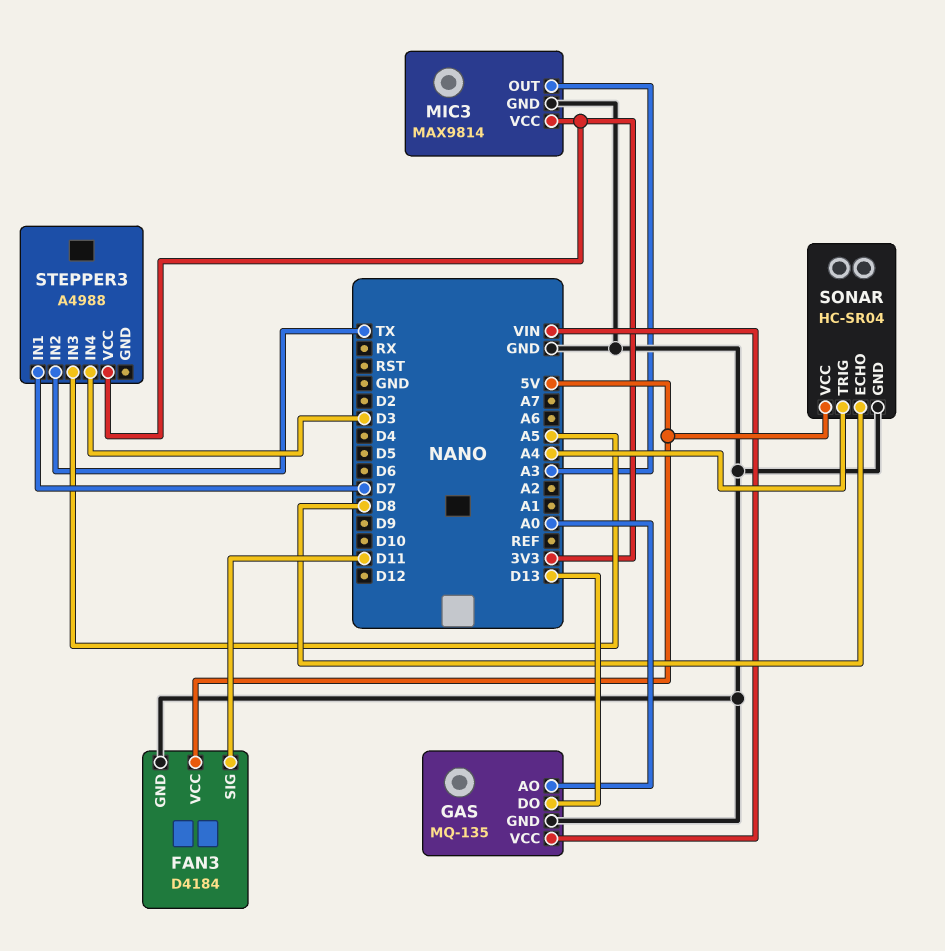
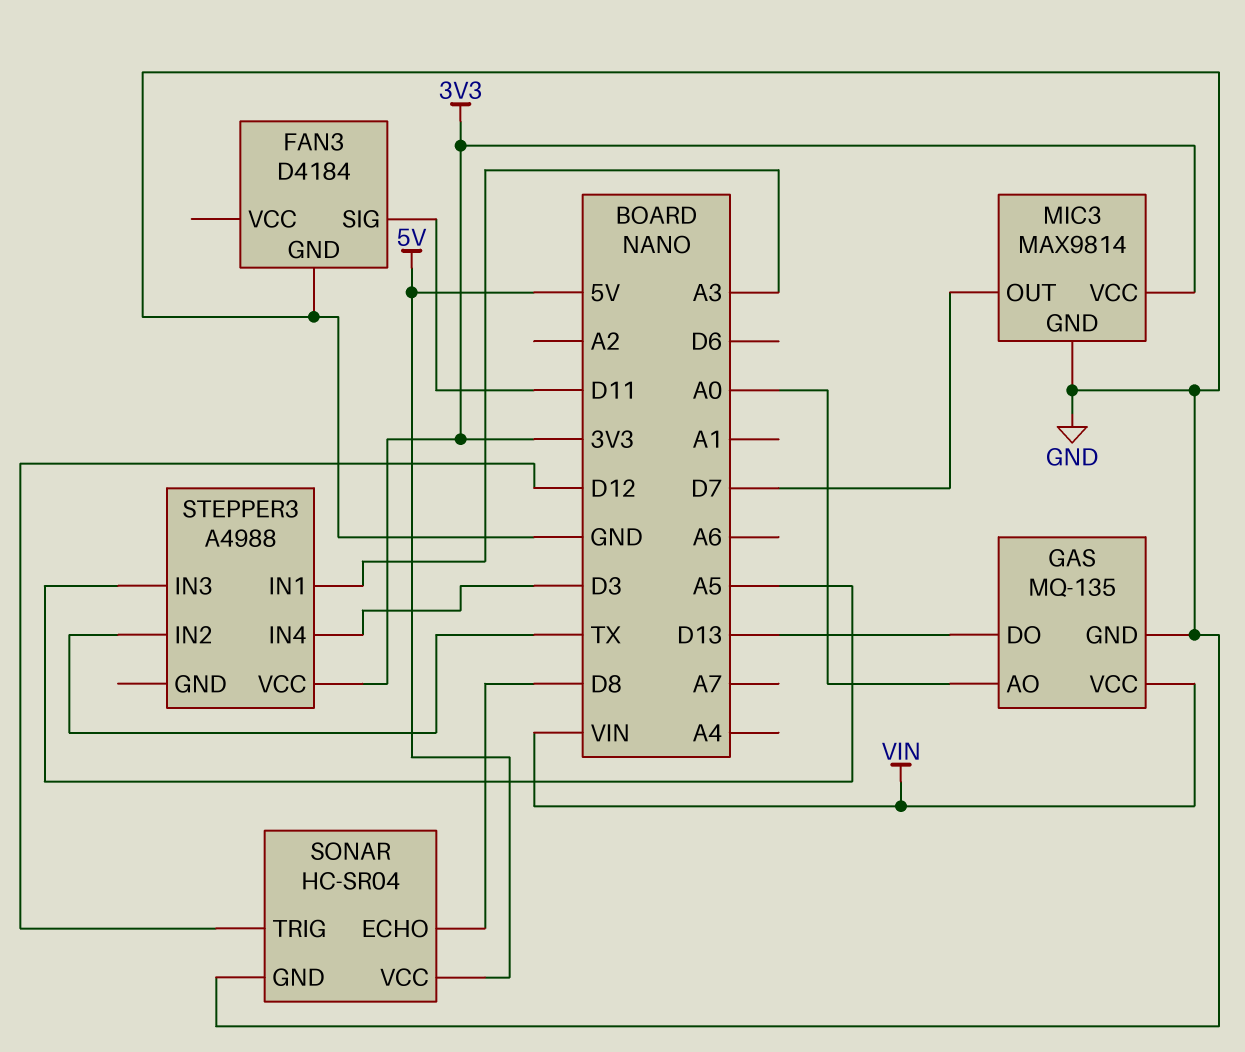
FAN3 pin VCC: 5V -> none
MIC3 pin OUT: A3 -> D7
SONAR pin TRIG: A4 -> D12
STEPPER3 pin IN1: D7 -> A3

